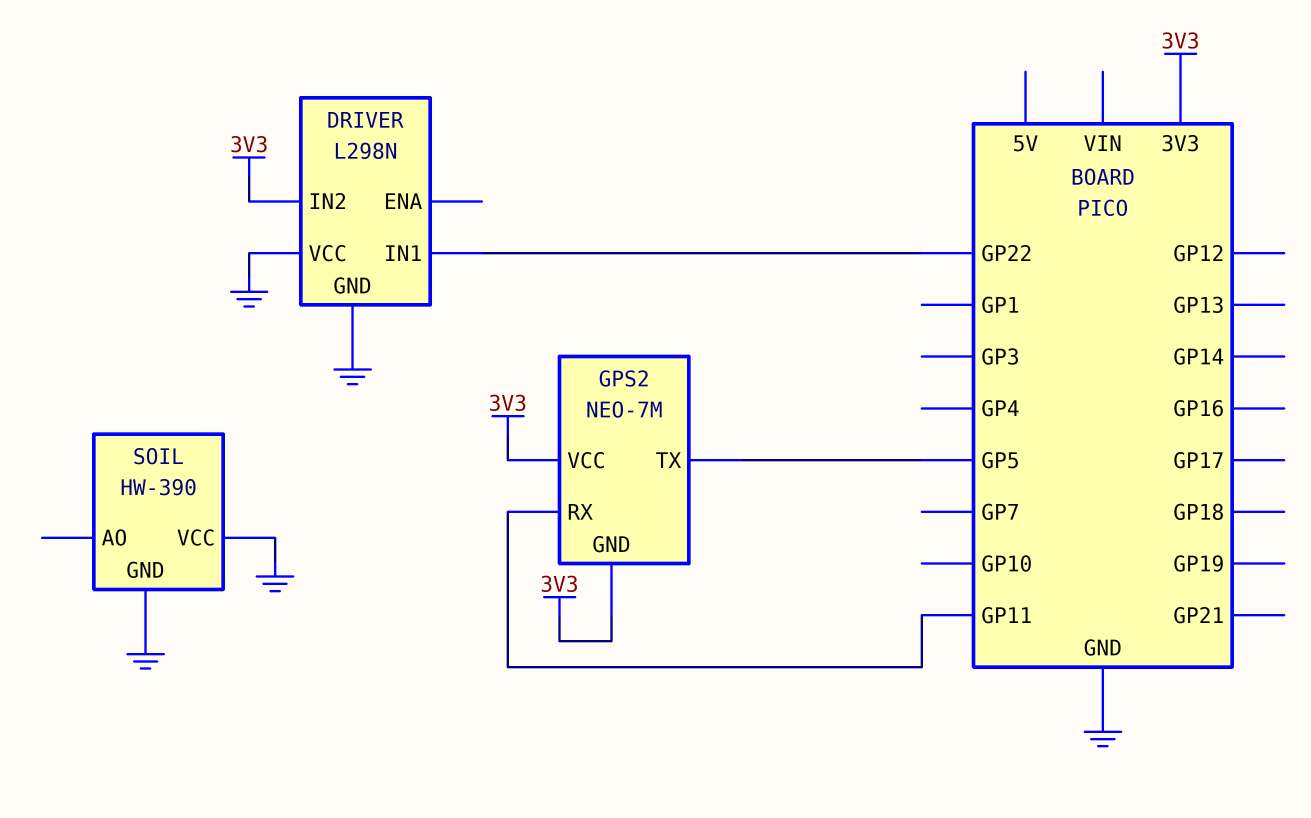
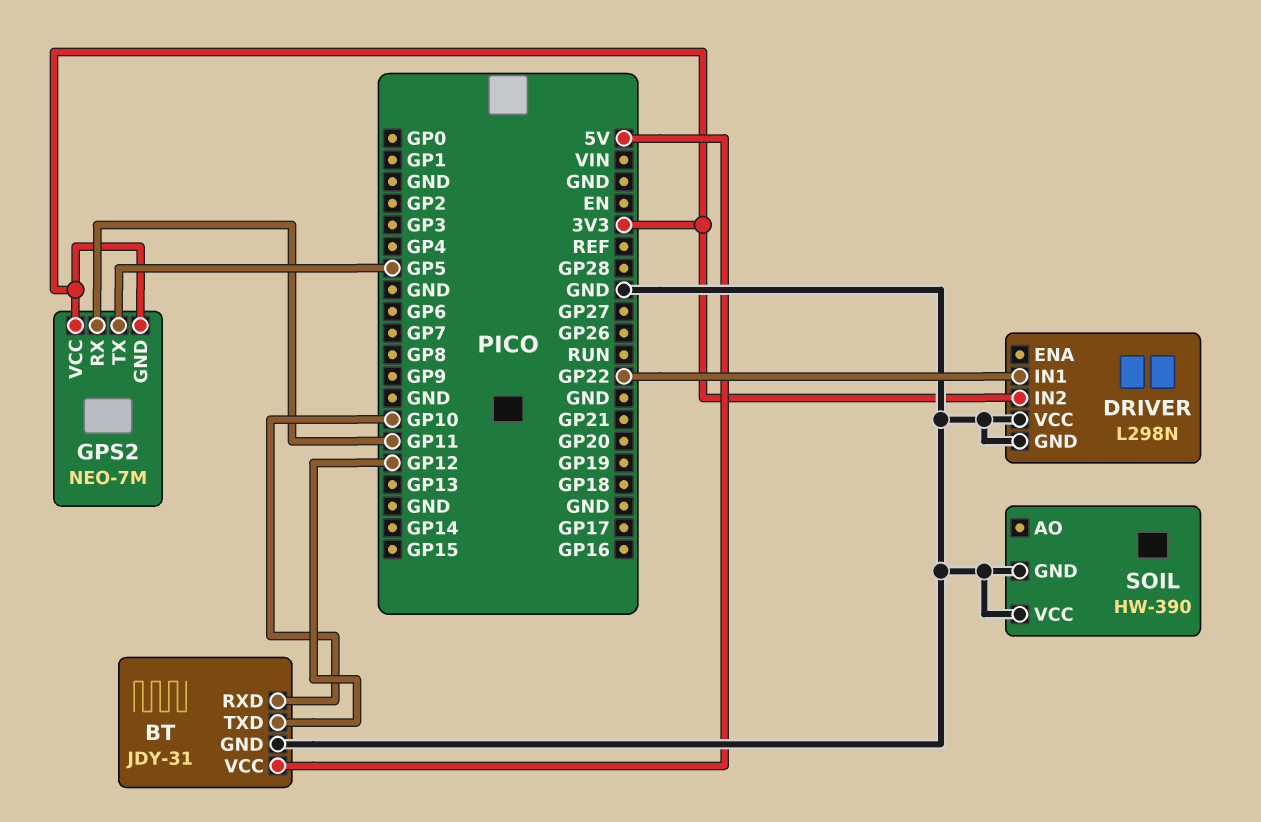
BT: none -> JDY-31
BT pin GND: none -> GND
BT pin RXD: none -> GP10
BT pin TXD: none -> GP12
BT pin VCC: none -> 5V

